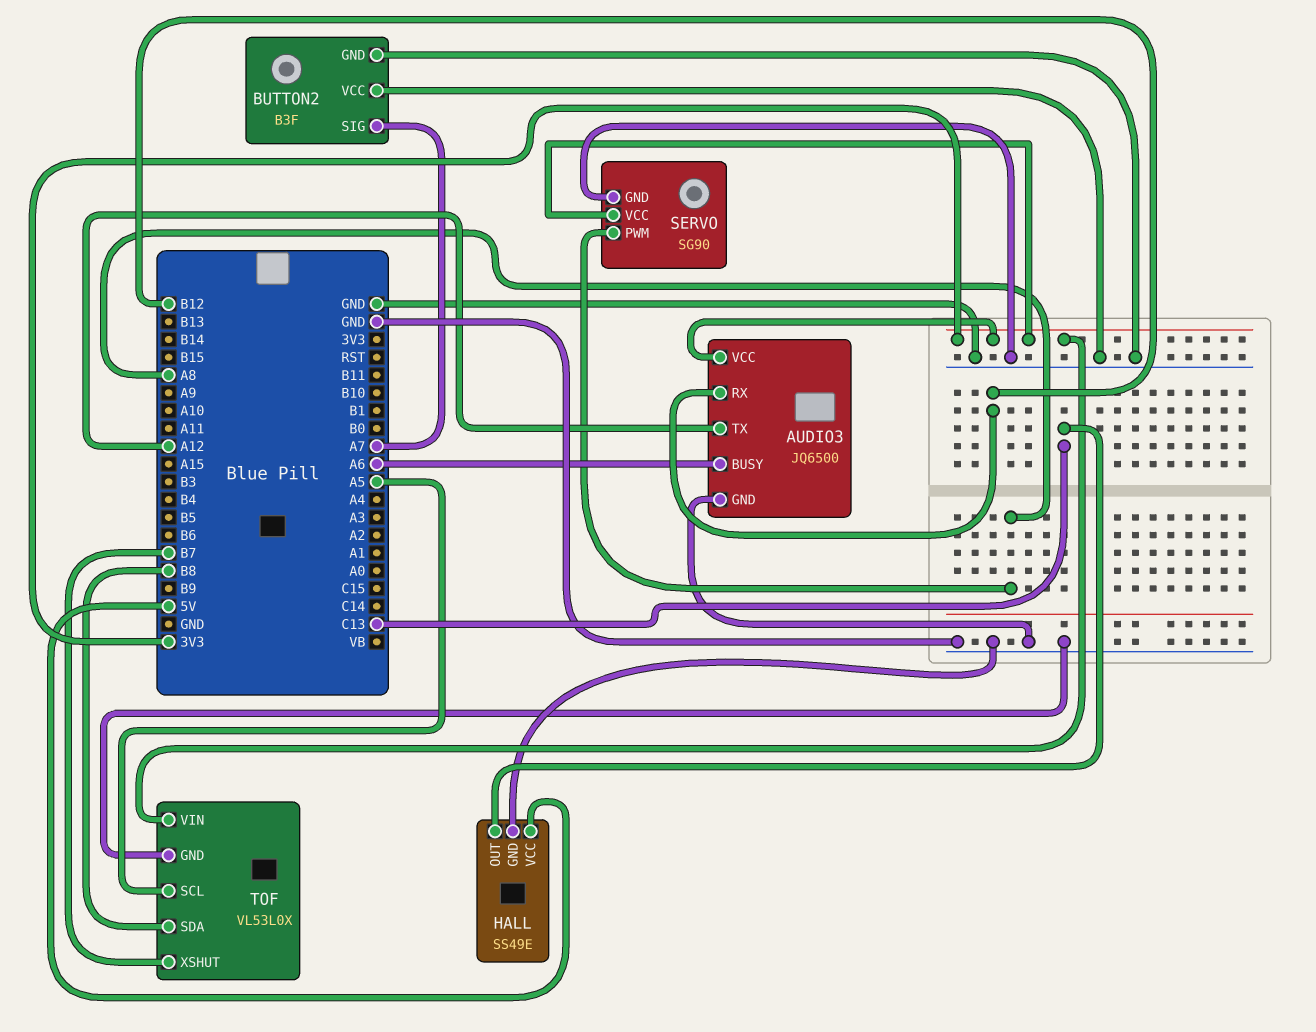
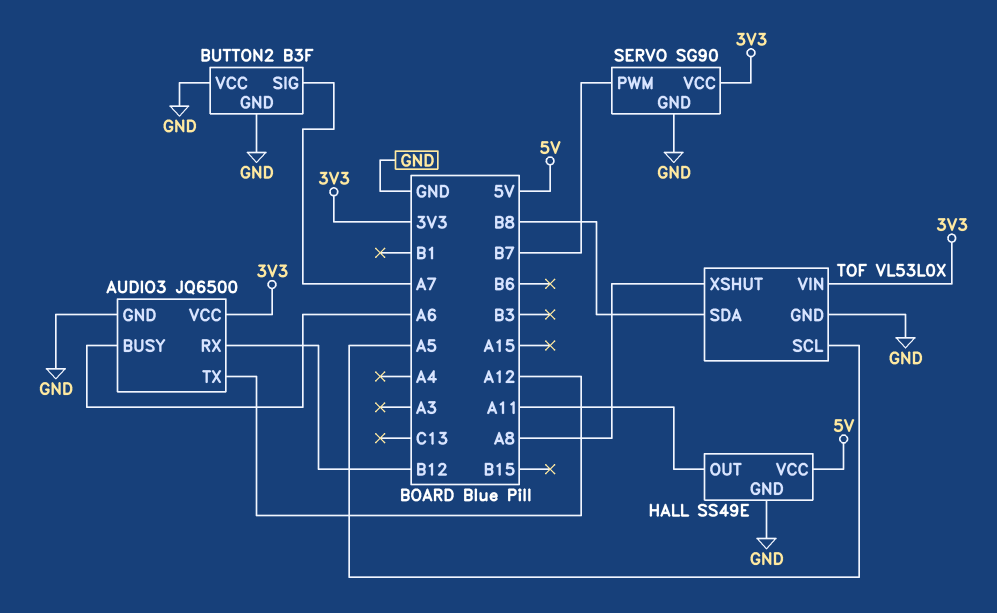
HALL pin OUT: C13 -> A11
SERVO pin PWM: A8 -> B7
TOF pin XSHUT: B7 -> A8

